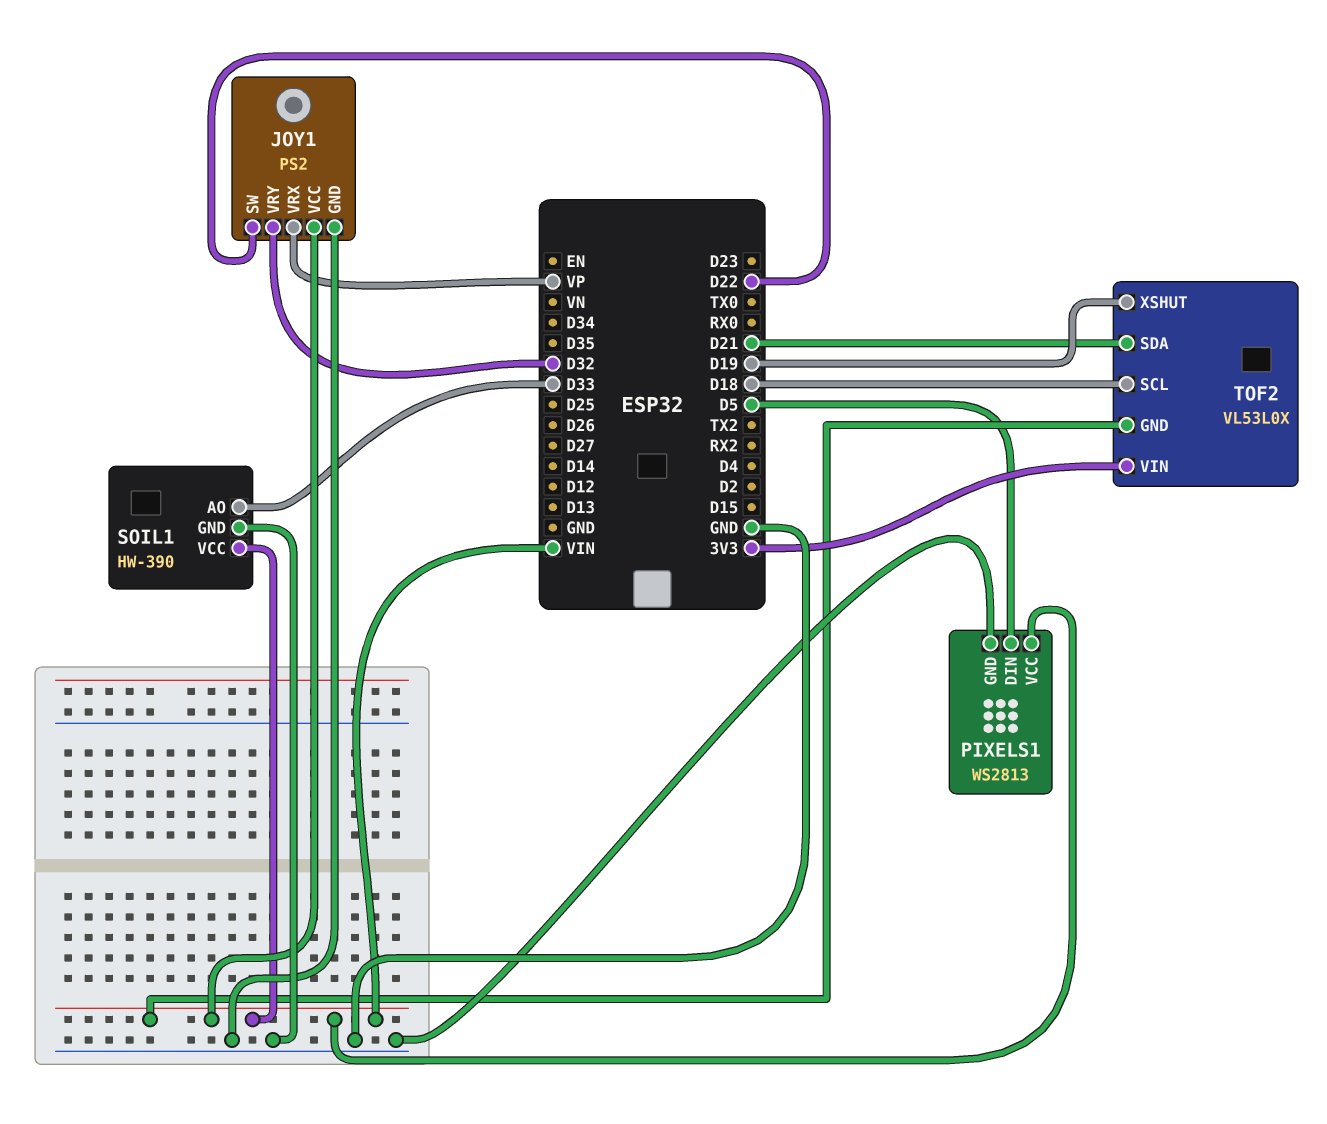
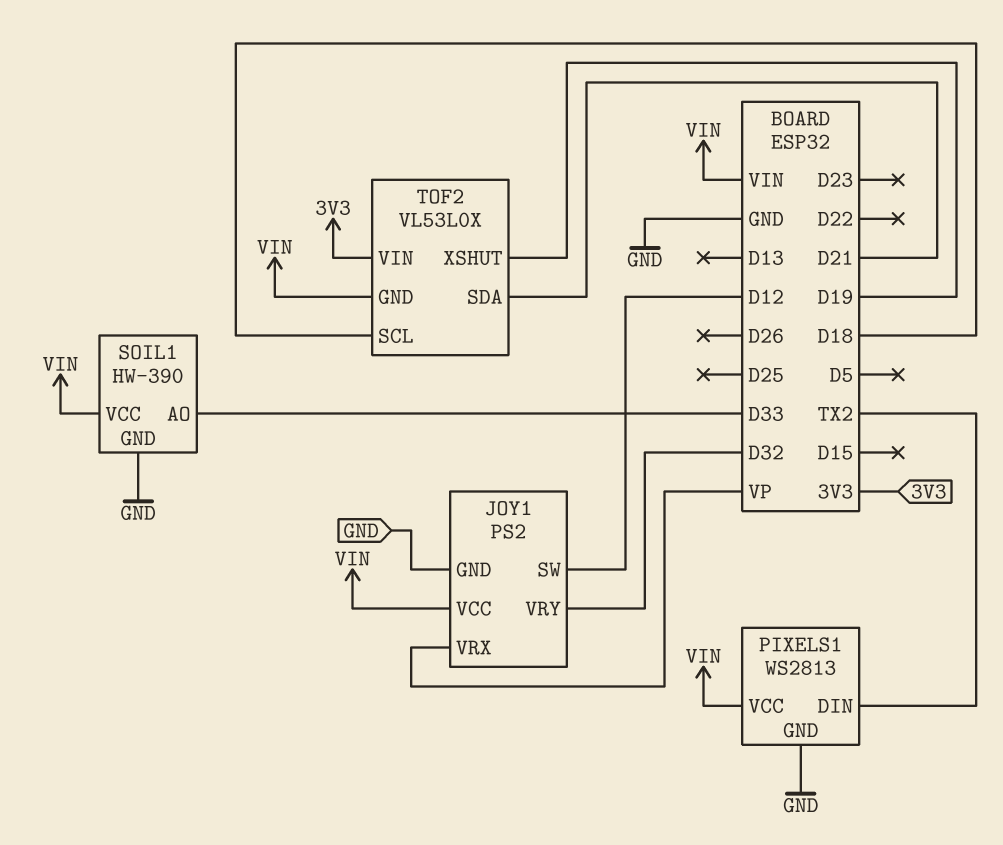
JOY1 pin SW: D22 -> D12
PIXELS1 pin DIN: D5 -> TX2

